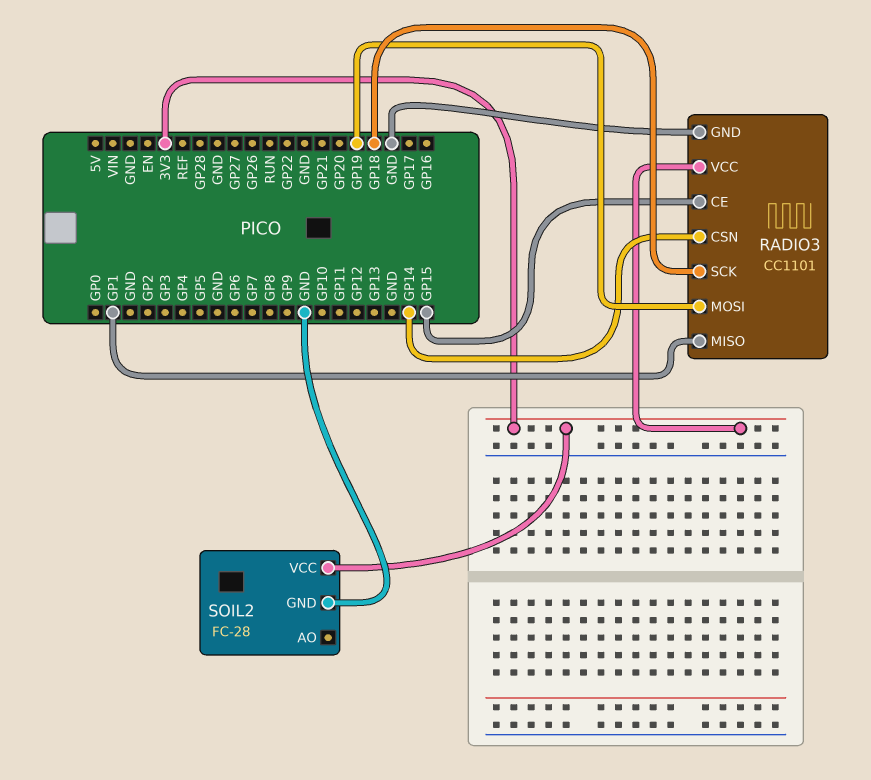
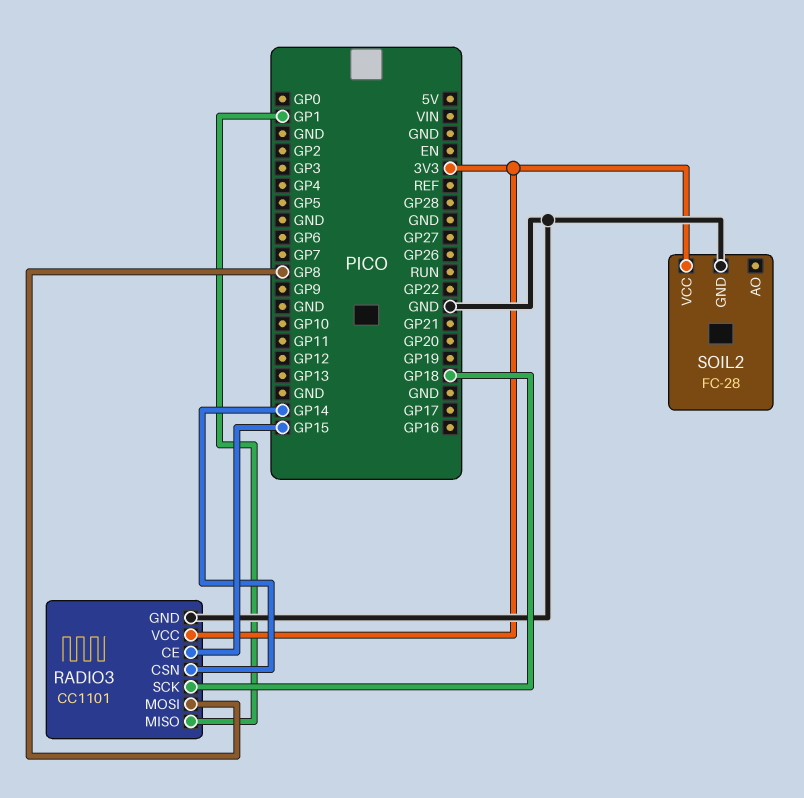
RADIO3 pin MOSI: GP19 -> GP8

